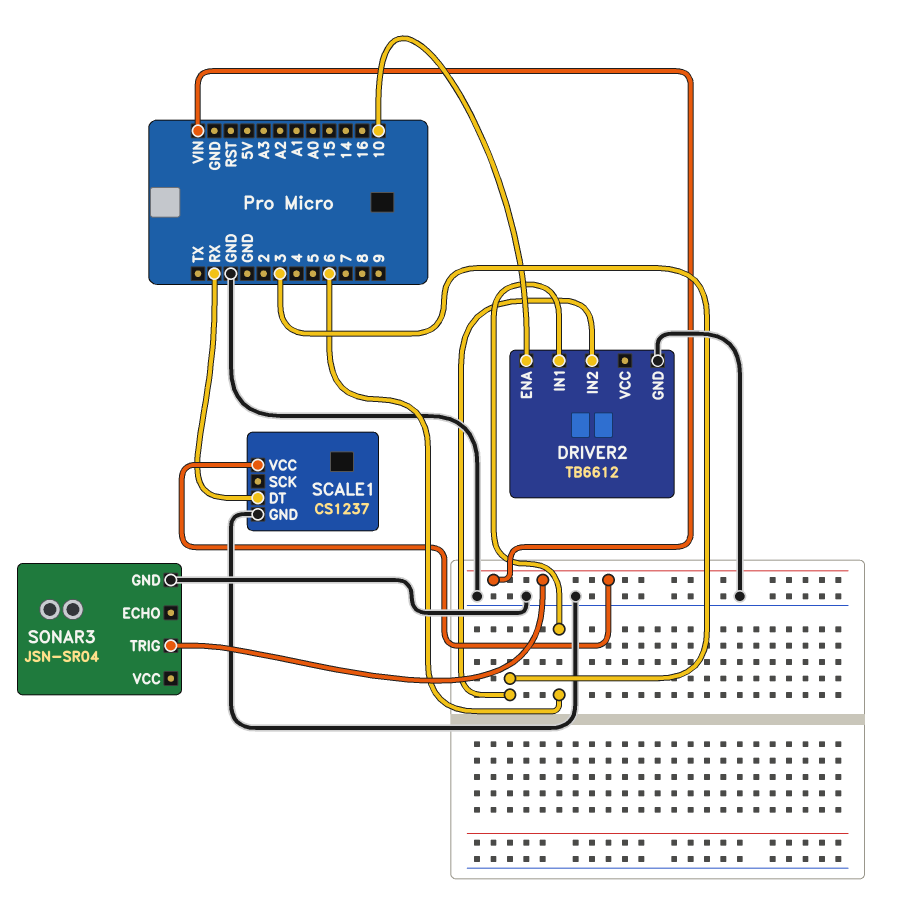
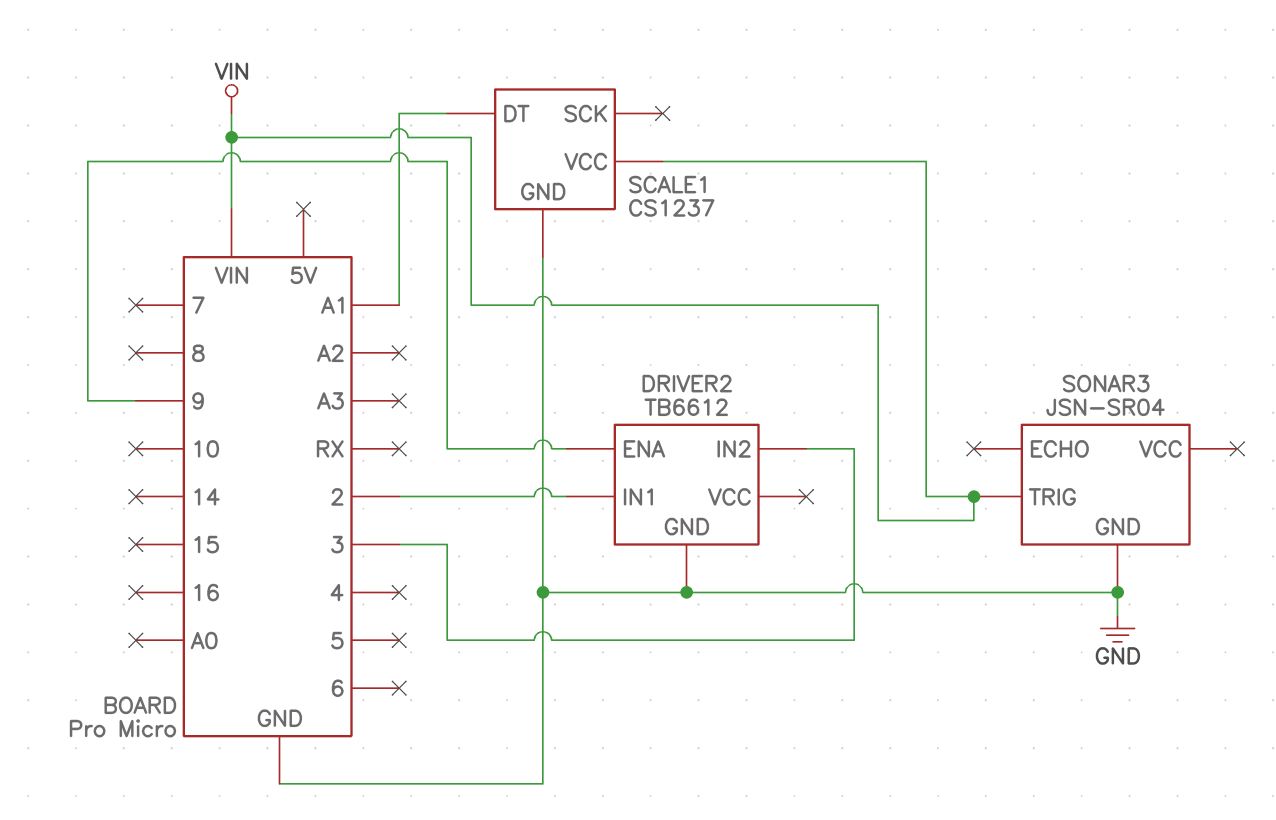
DRIVER2 pin ENA: 10 -> 9
DRIVER2 pin IN1: 6 -> 2
SCALE1 pin DT: RX -> A1

